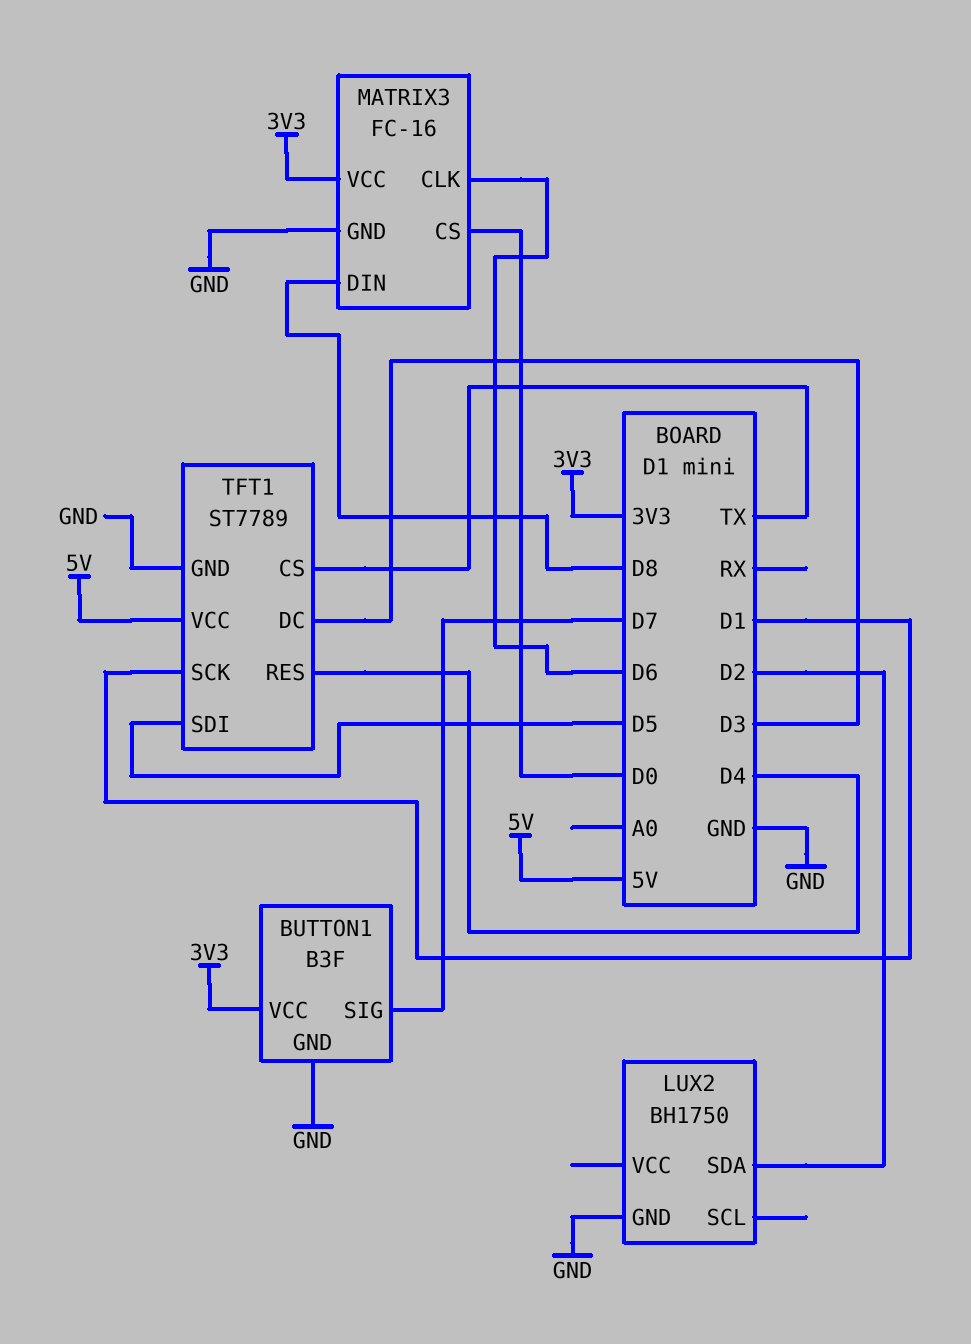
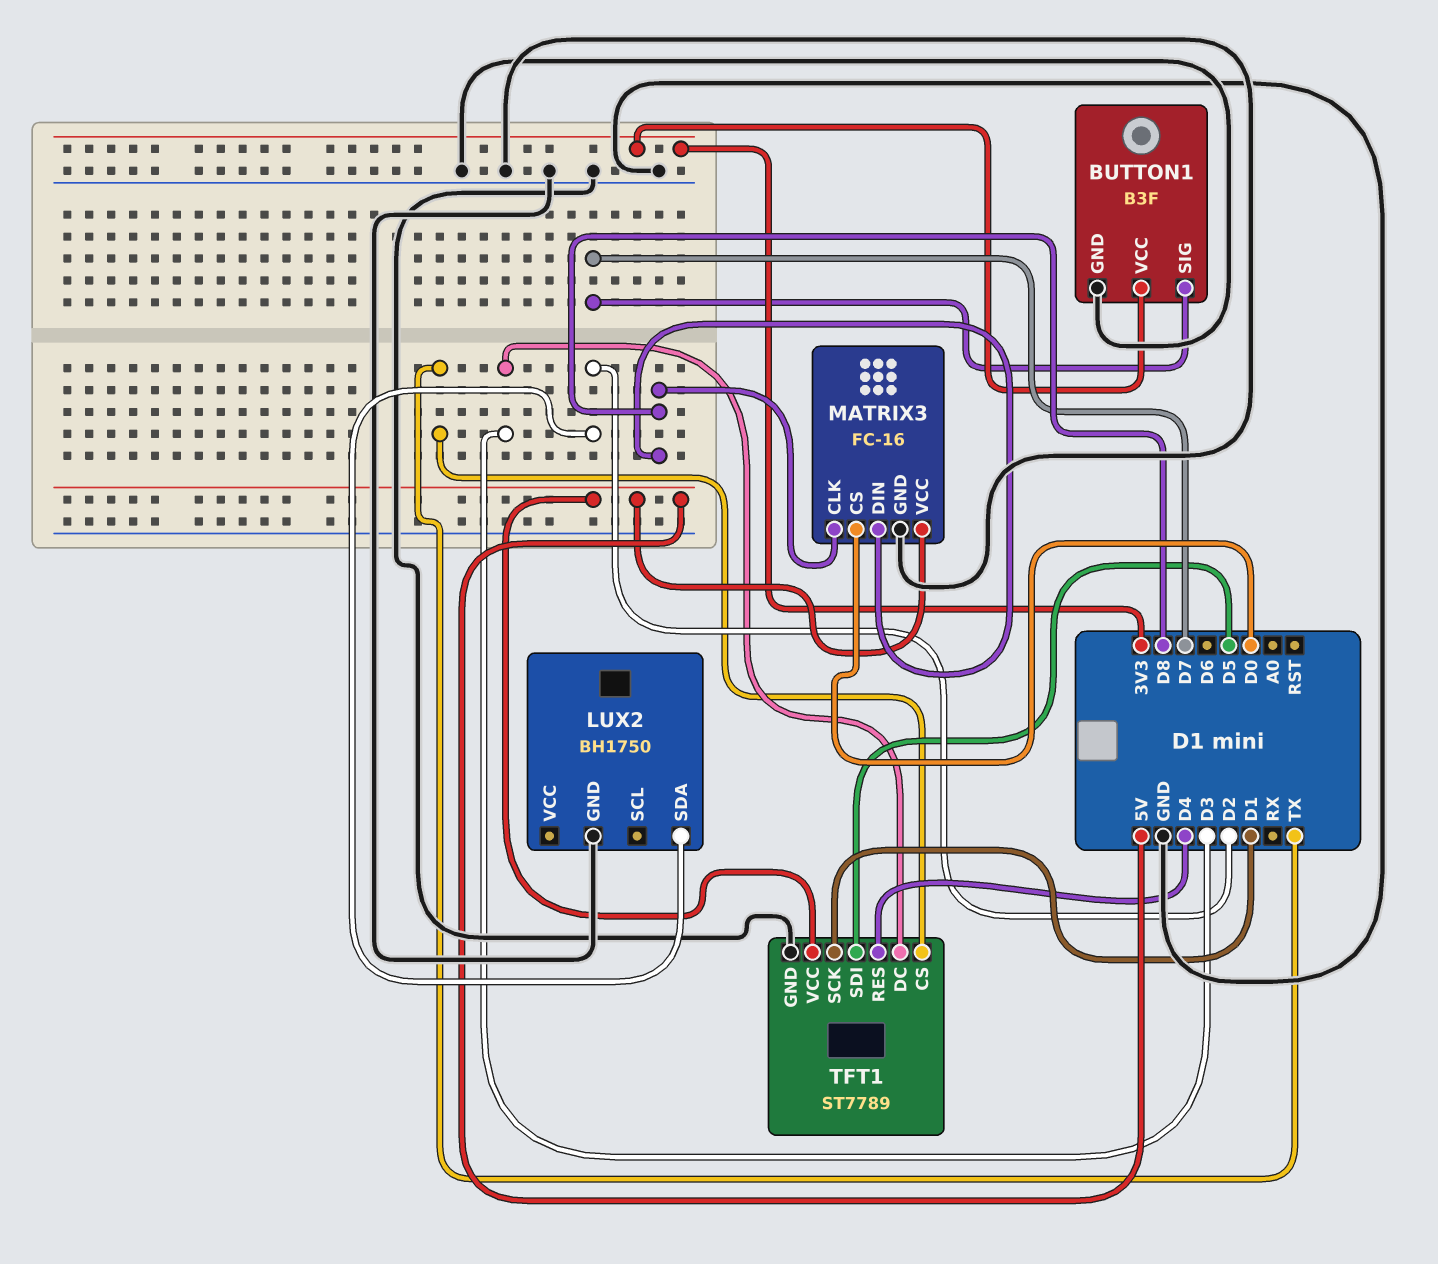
MATRIX3 pin CLK: D6 -> D8
MATRIX3 pin VCC: 3V3 -> 5V

